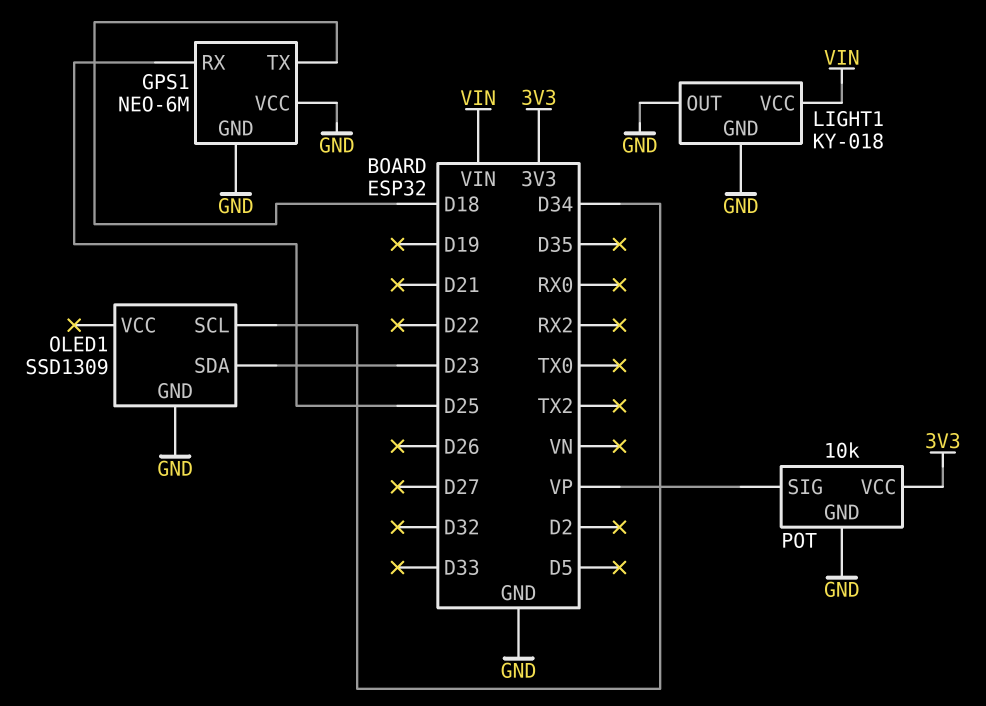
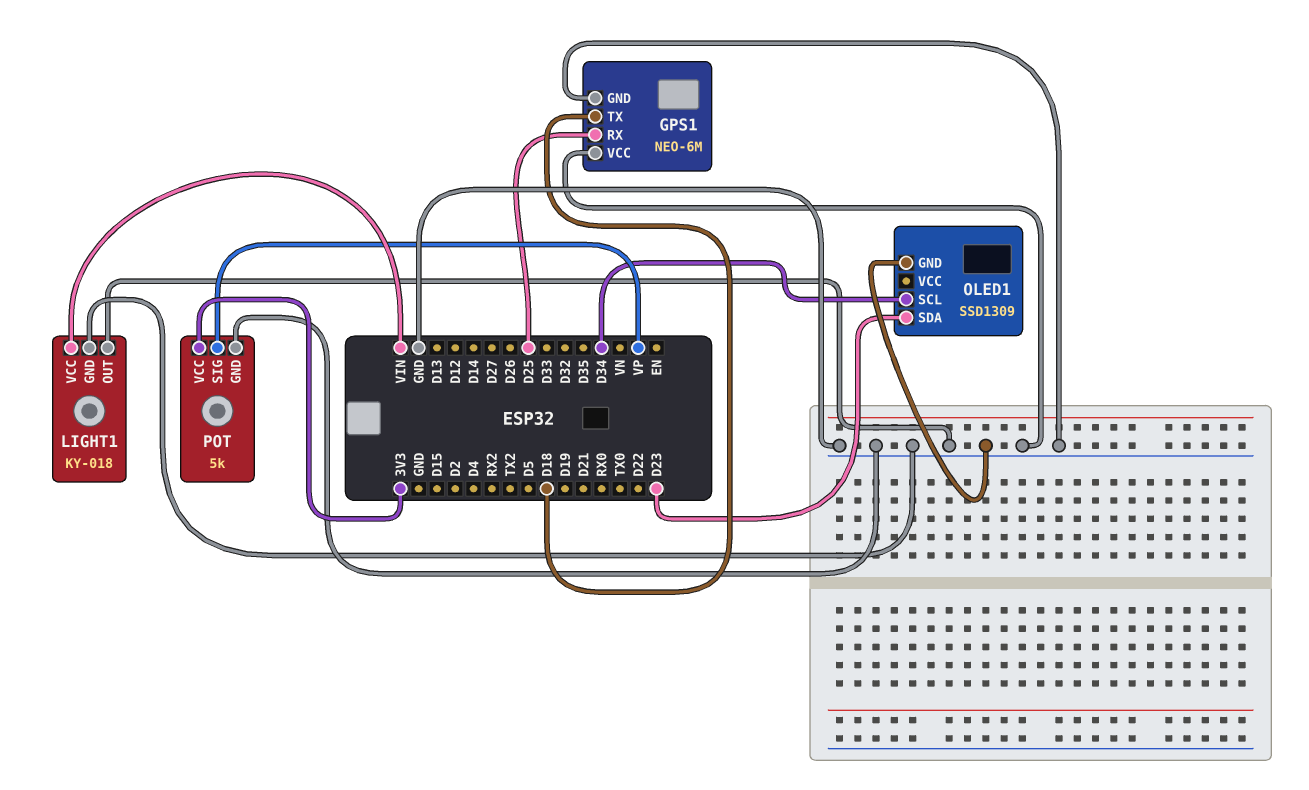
POT: 10k -> 5k

